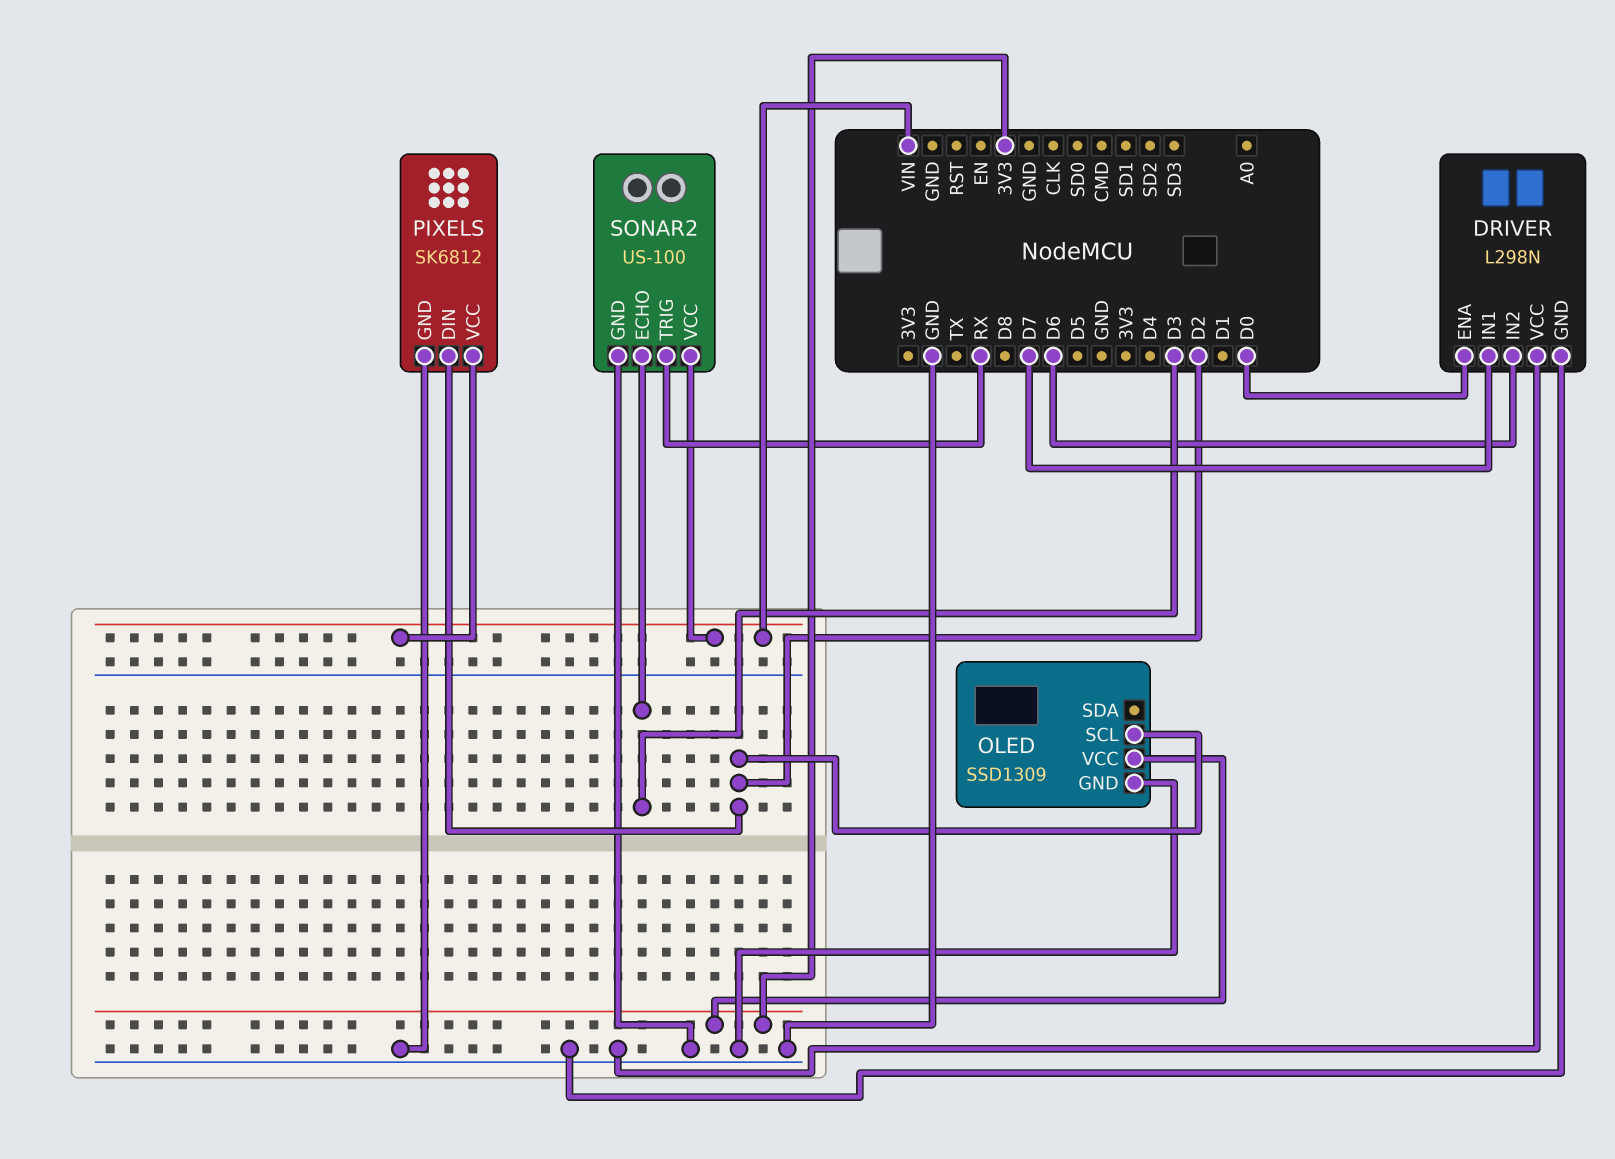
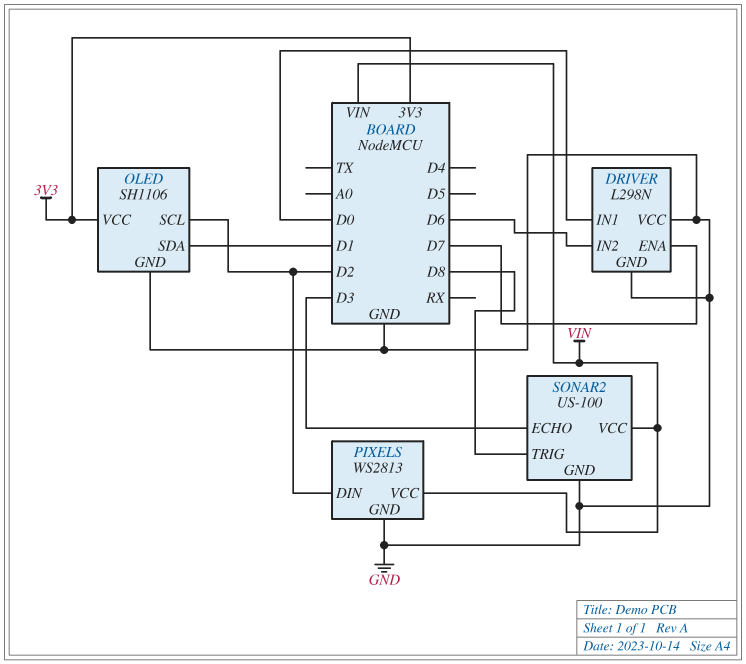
DRIVER pin ENA: D0 -> D7
DRIVER pin IN1: D7 -> D0
OLED: SSD1309 -> SH1106
OLED pin SDA: none -> D1
PIXELS: SK6812 -> WS2813
SONAR2 pin TRIG: RX -> D8

